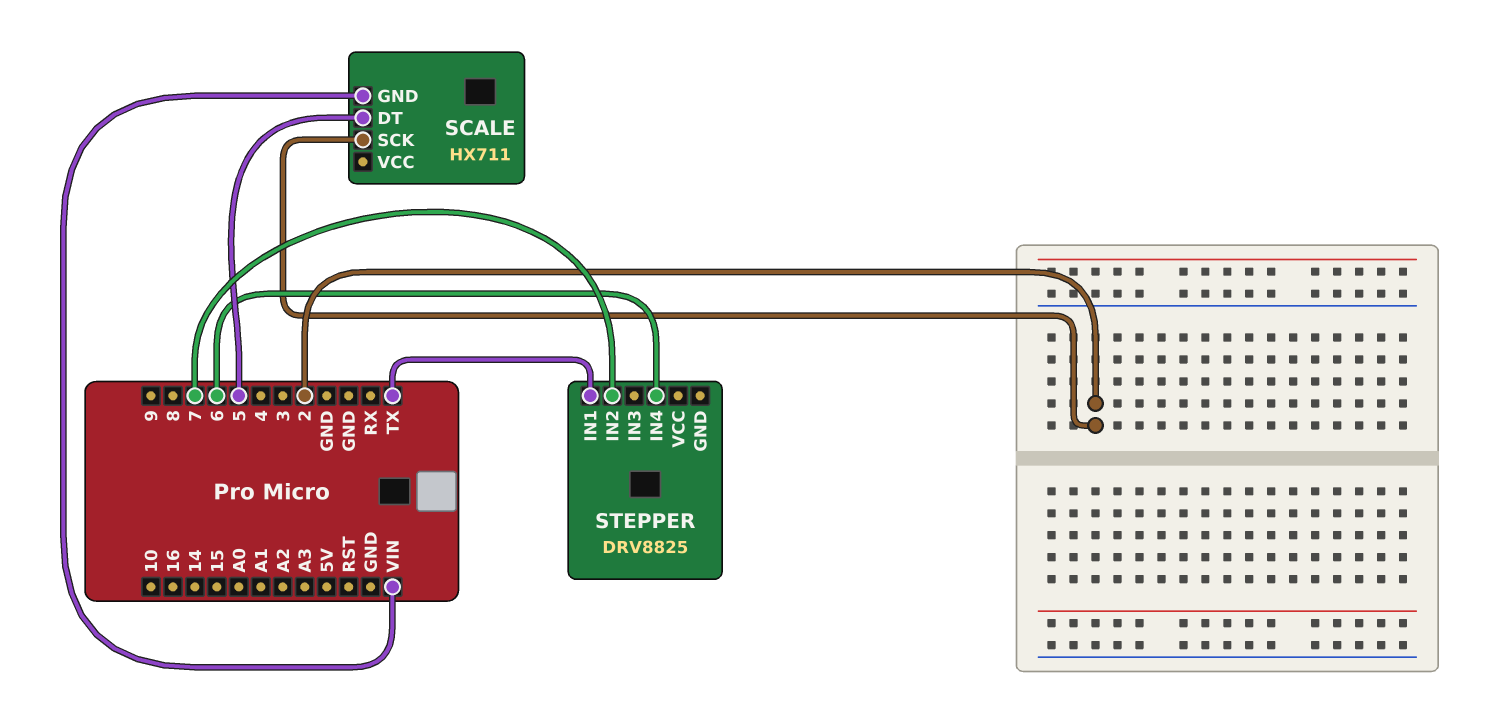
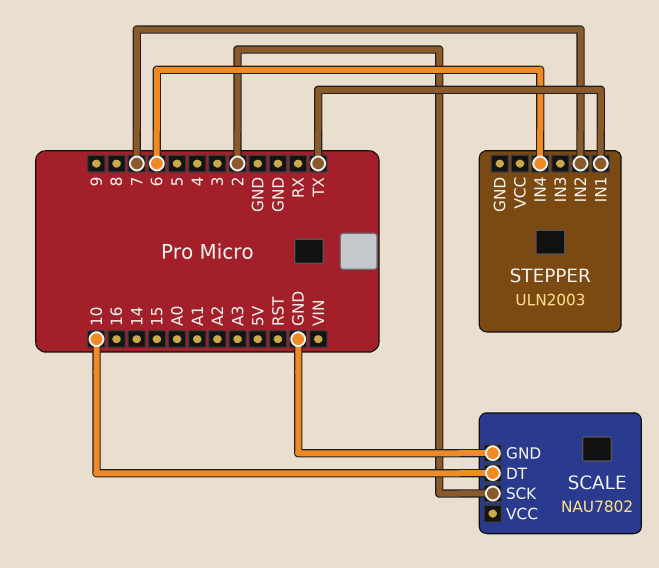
SCALE: HX711 -> NAU7802
SCALE pin DT: 5 -> 10
SCALE pin GND: VIN -> GND
STEPPER: DRV8825 -> ULN2003

